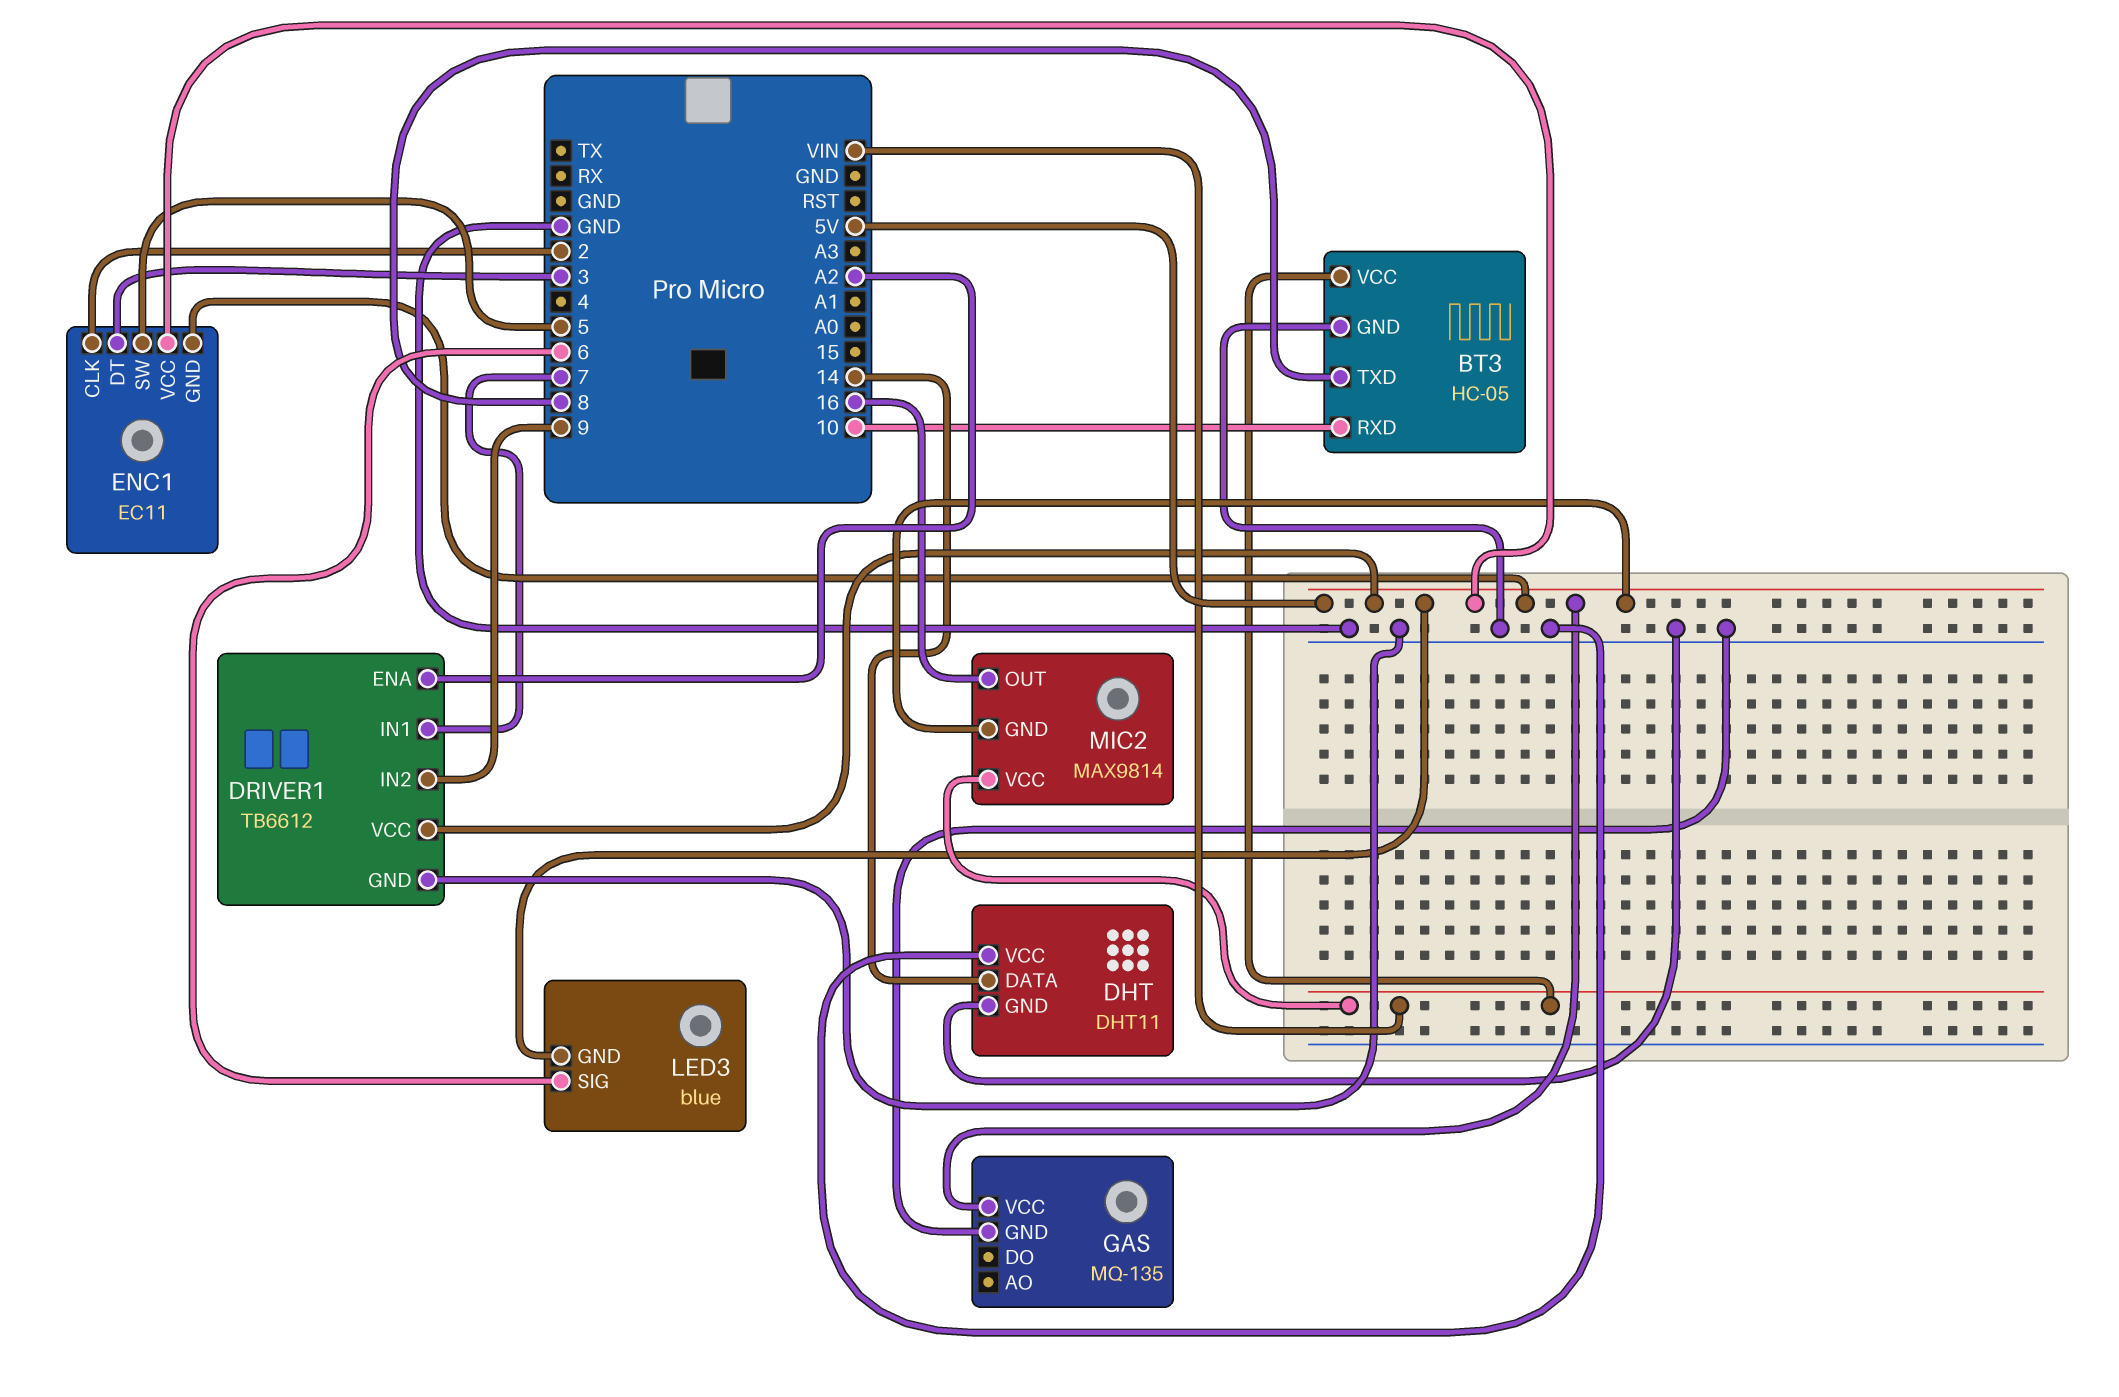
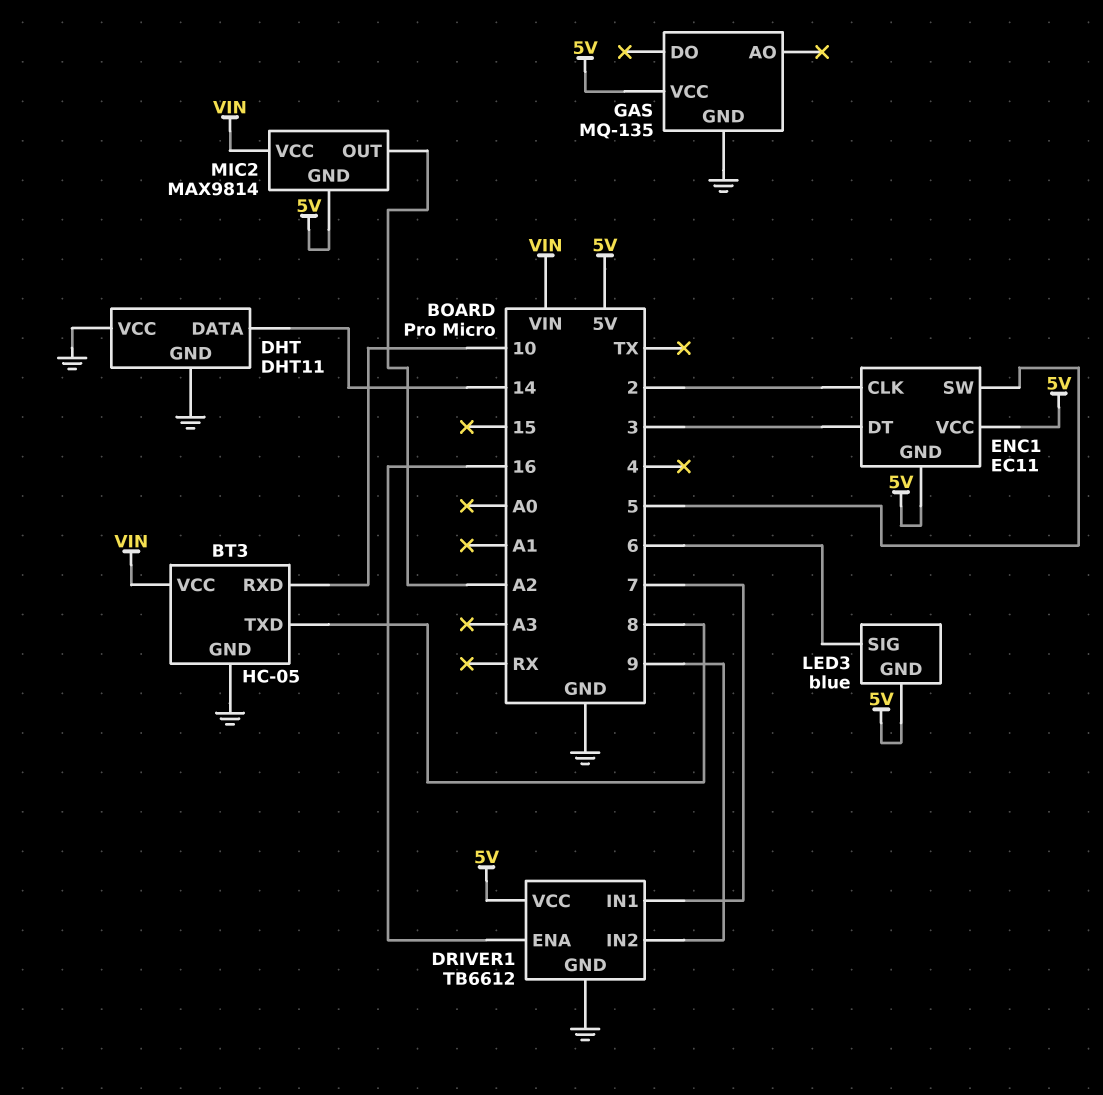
DRIVER1 pin ENA: A2 -> 16
MIC2 pin OUT: 16 -> A2

